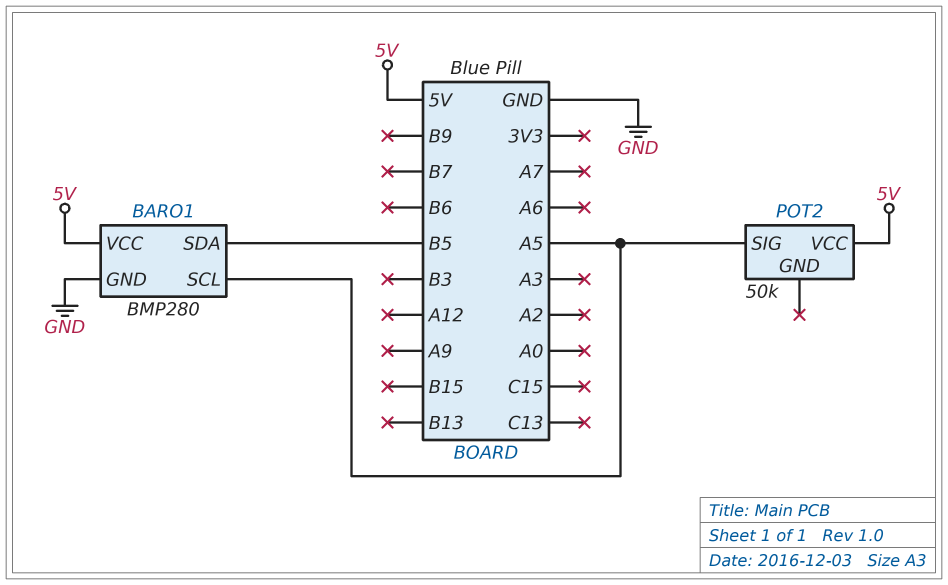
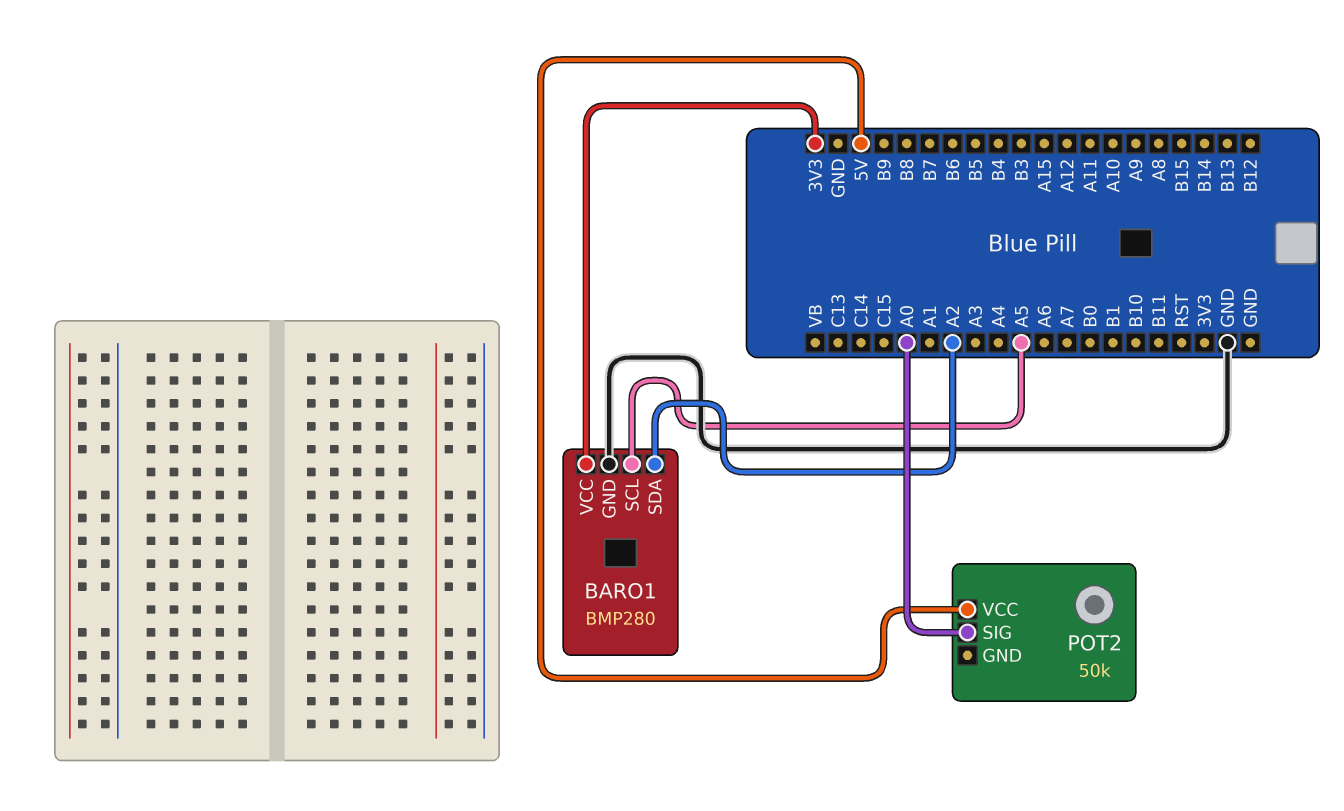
BARO1 pin SDA: B5 -> A2
BARO1 pin VCC: 5V -> 3V3
POT2 pin SIG: A5 -> A0

